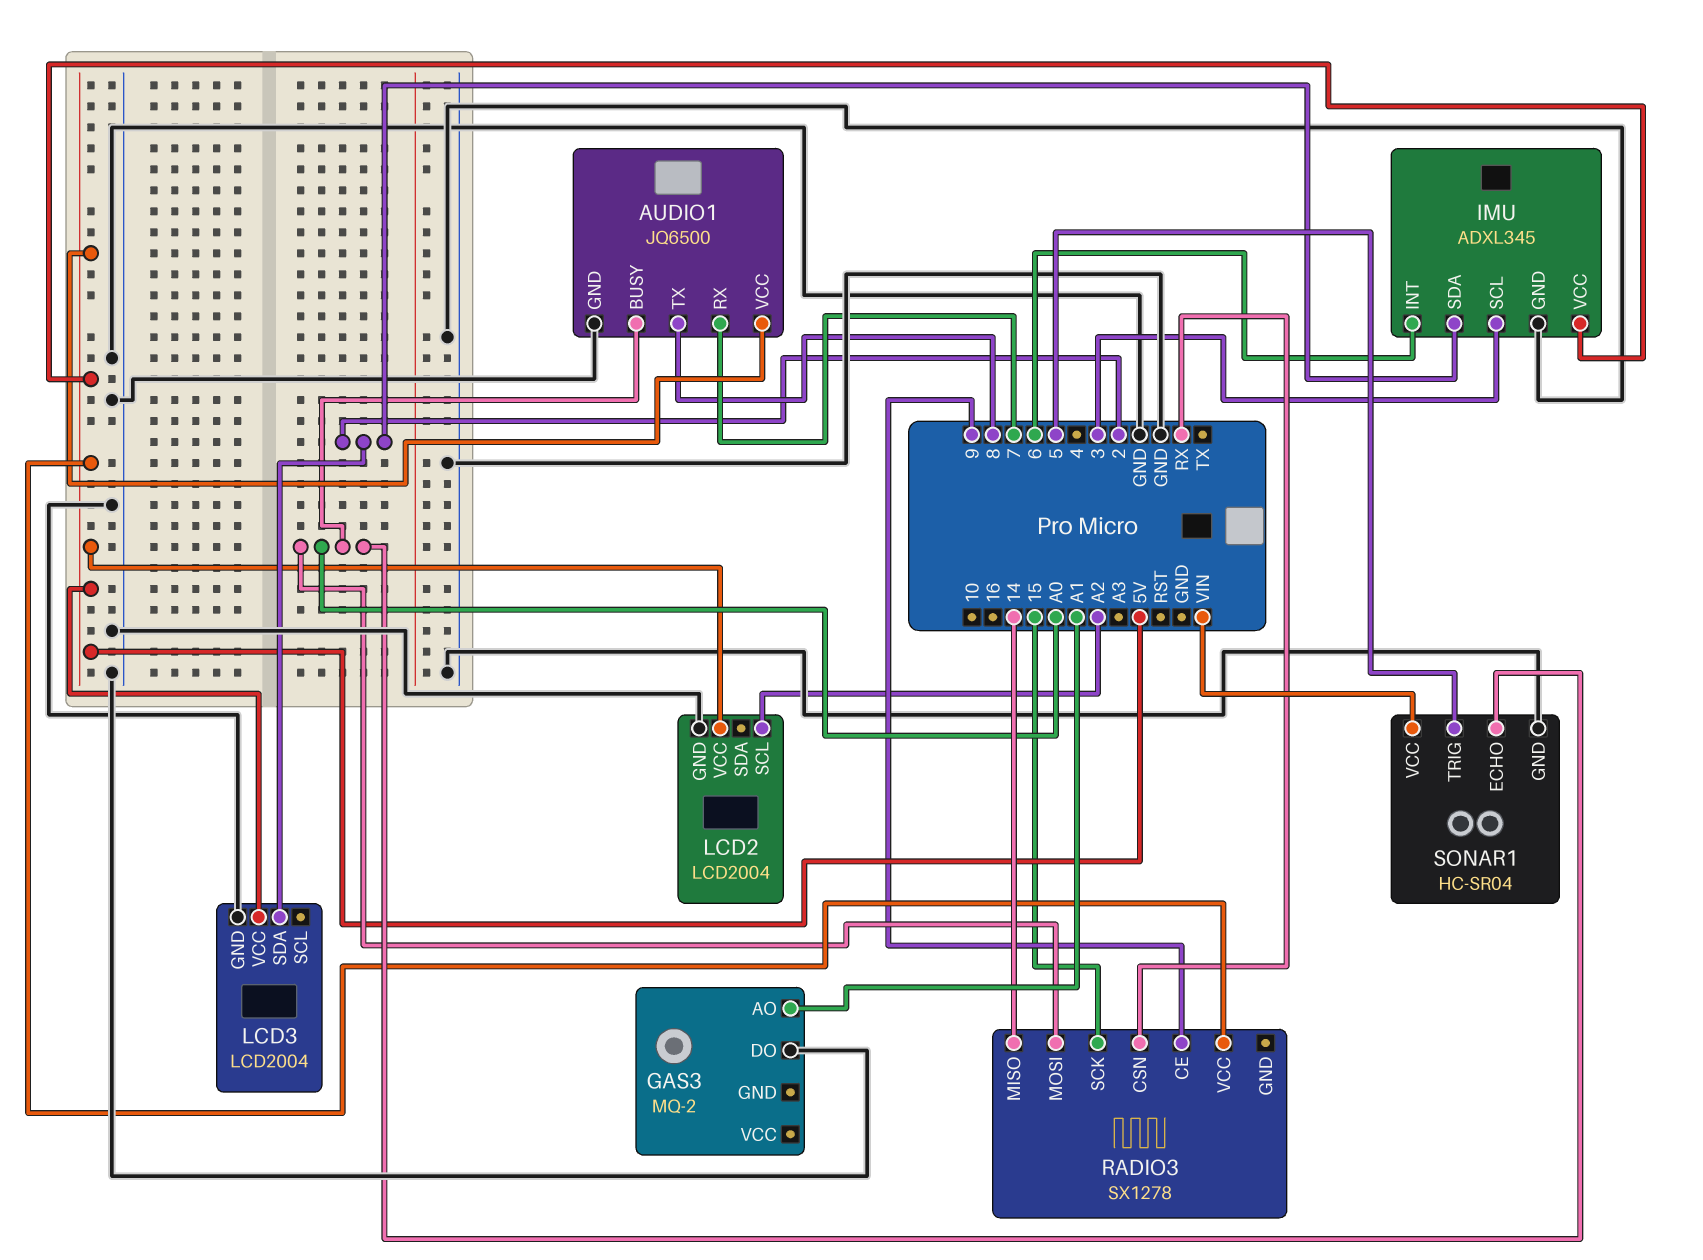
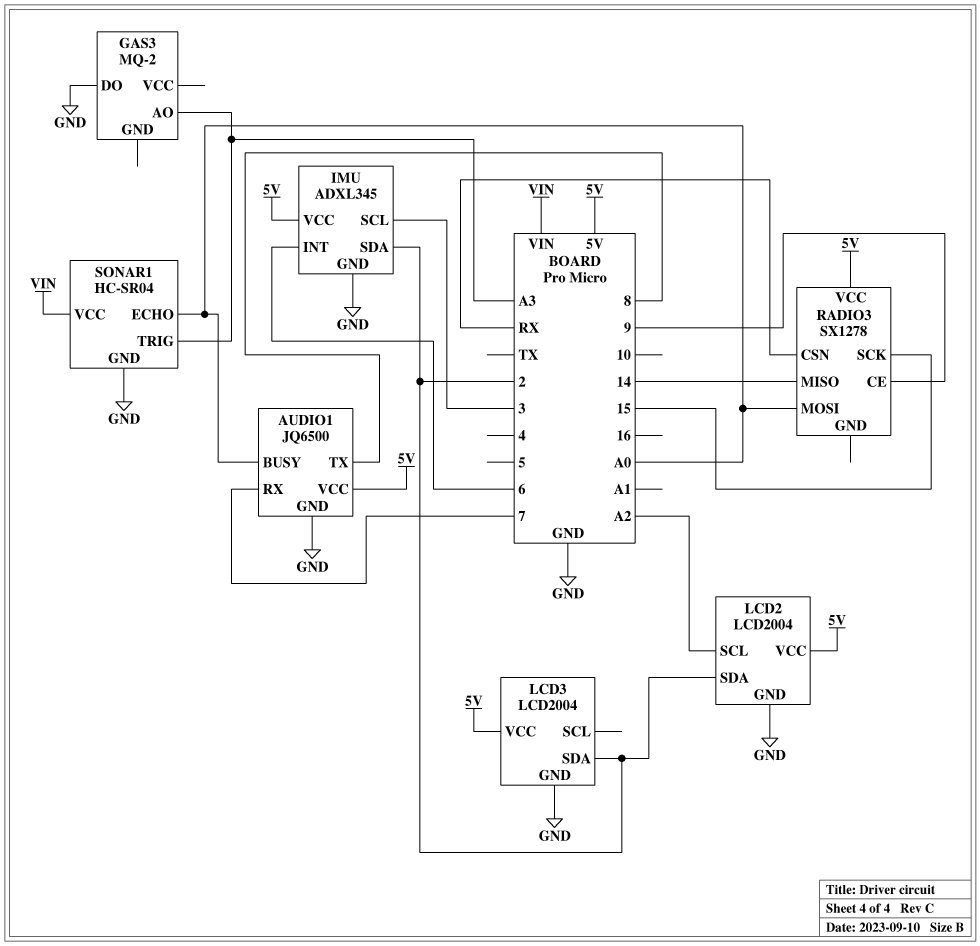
GAS3 pin AO: A1 -> A3
LCD2 pin SDA: none -> 2
SONAR1 pin TRIG: 5 -> A3

